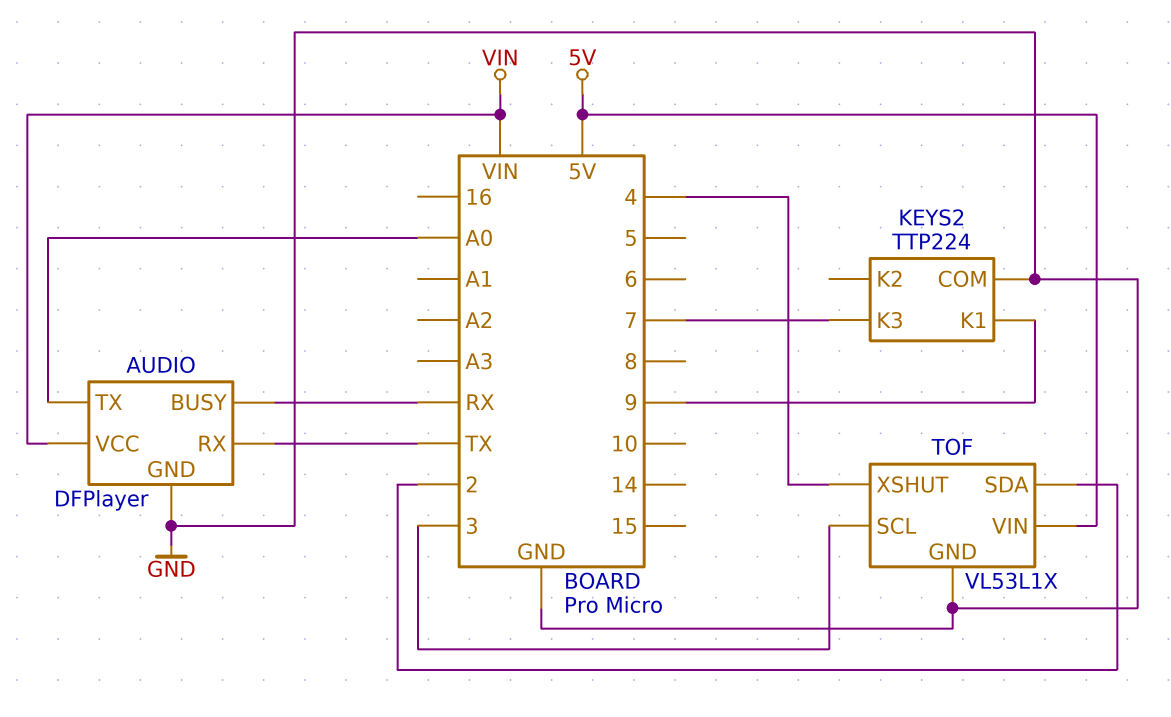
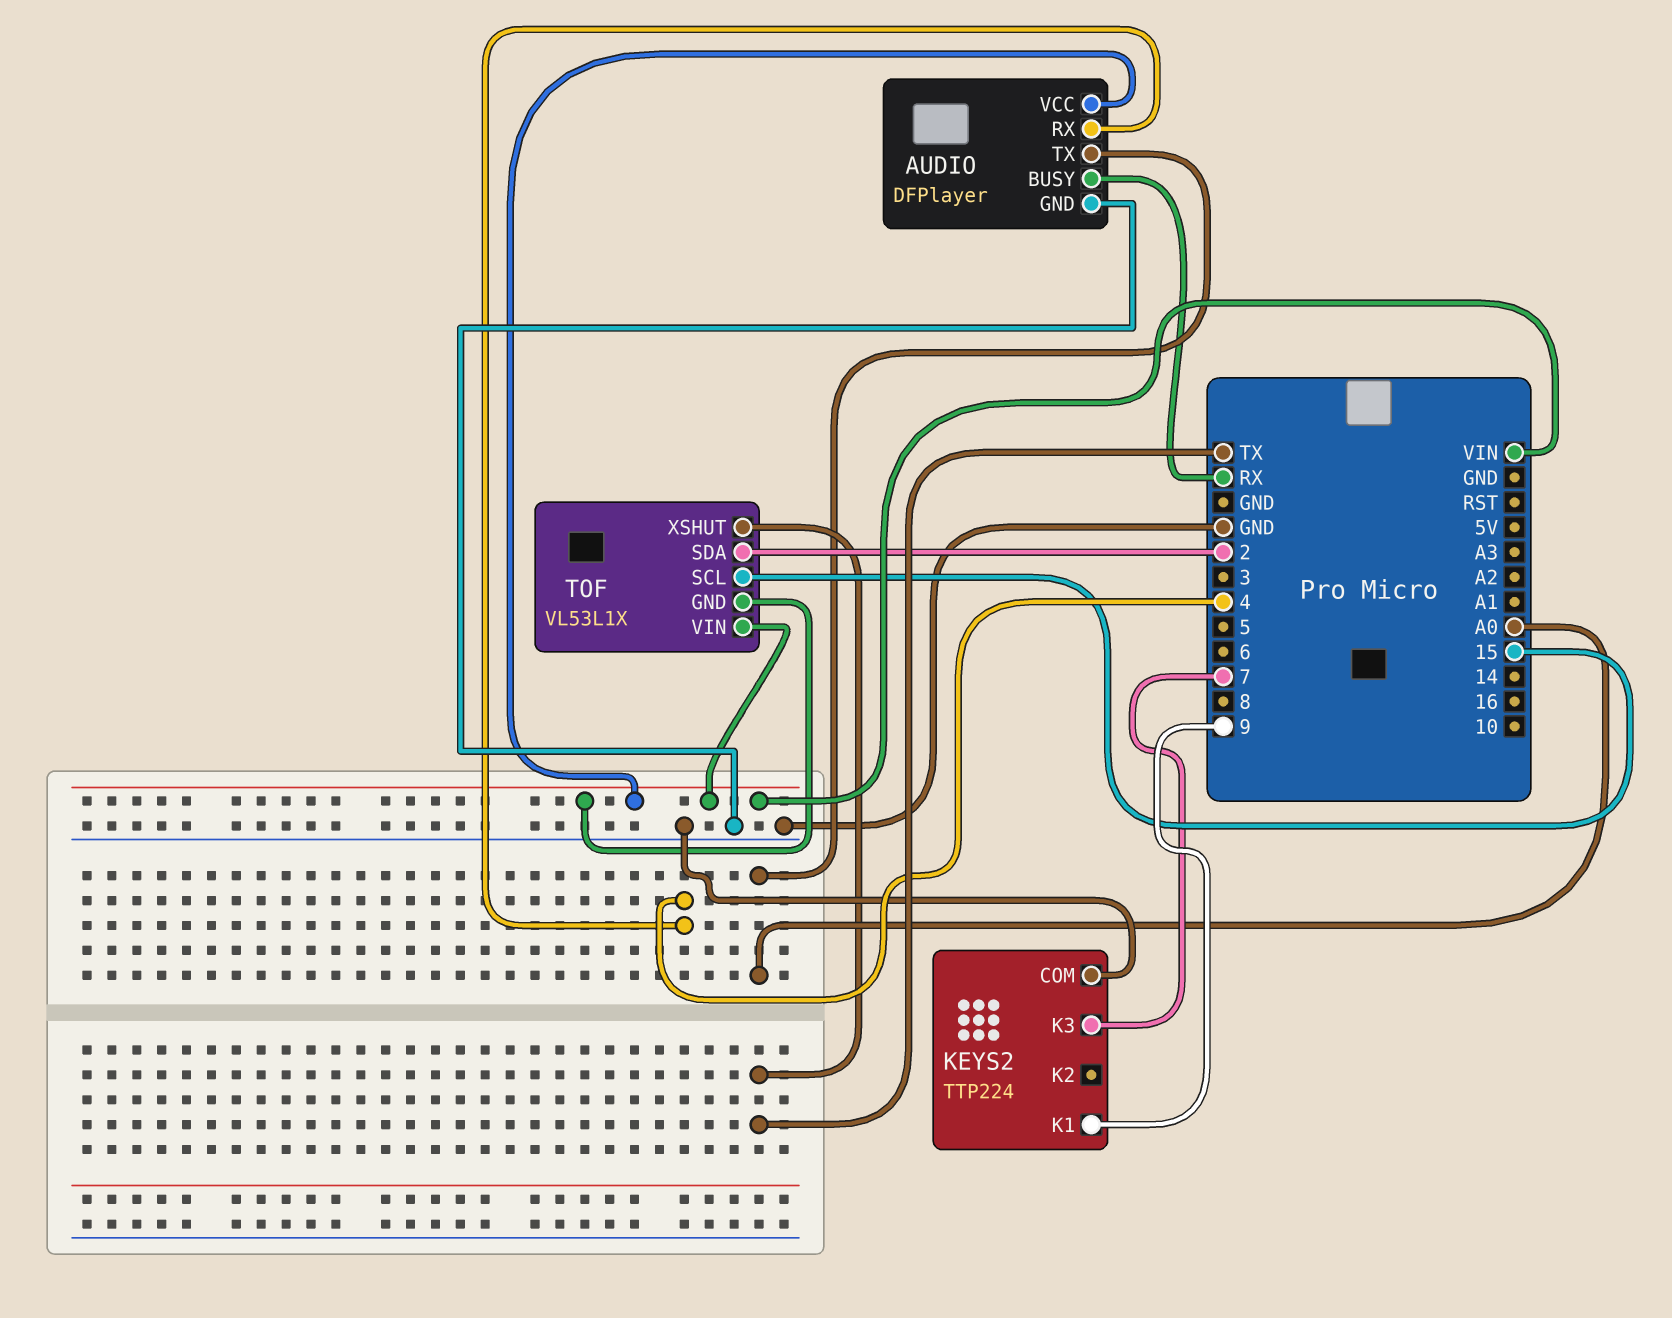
AUDIO pin RX: TX -> 4
TOF pin GND: GND -> VIN
TOF pin SCL: 3 -> 15
TOF pin VIN: 5V -> VIN
TOF pin XSHUT: 4 -> TX

